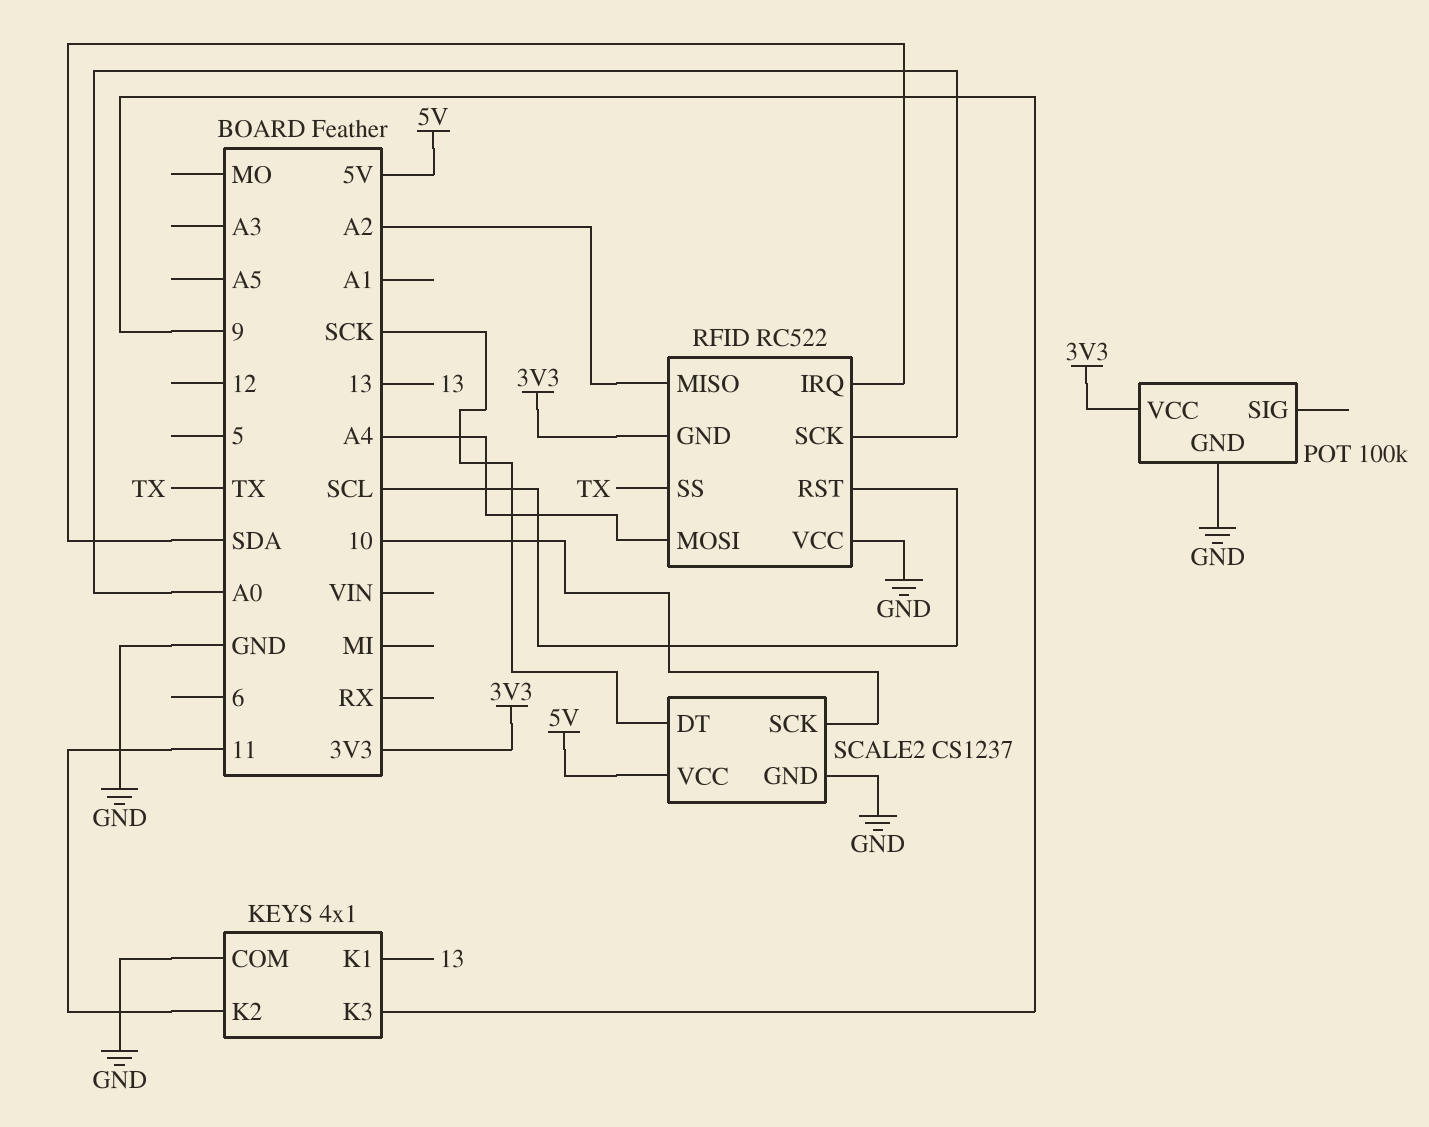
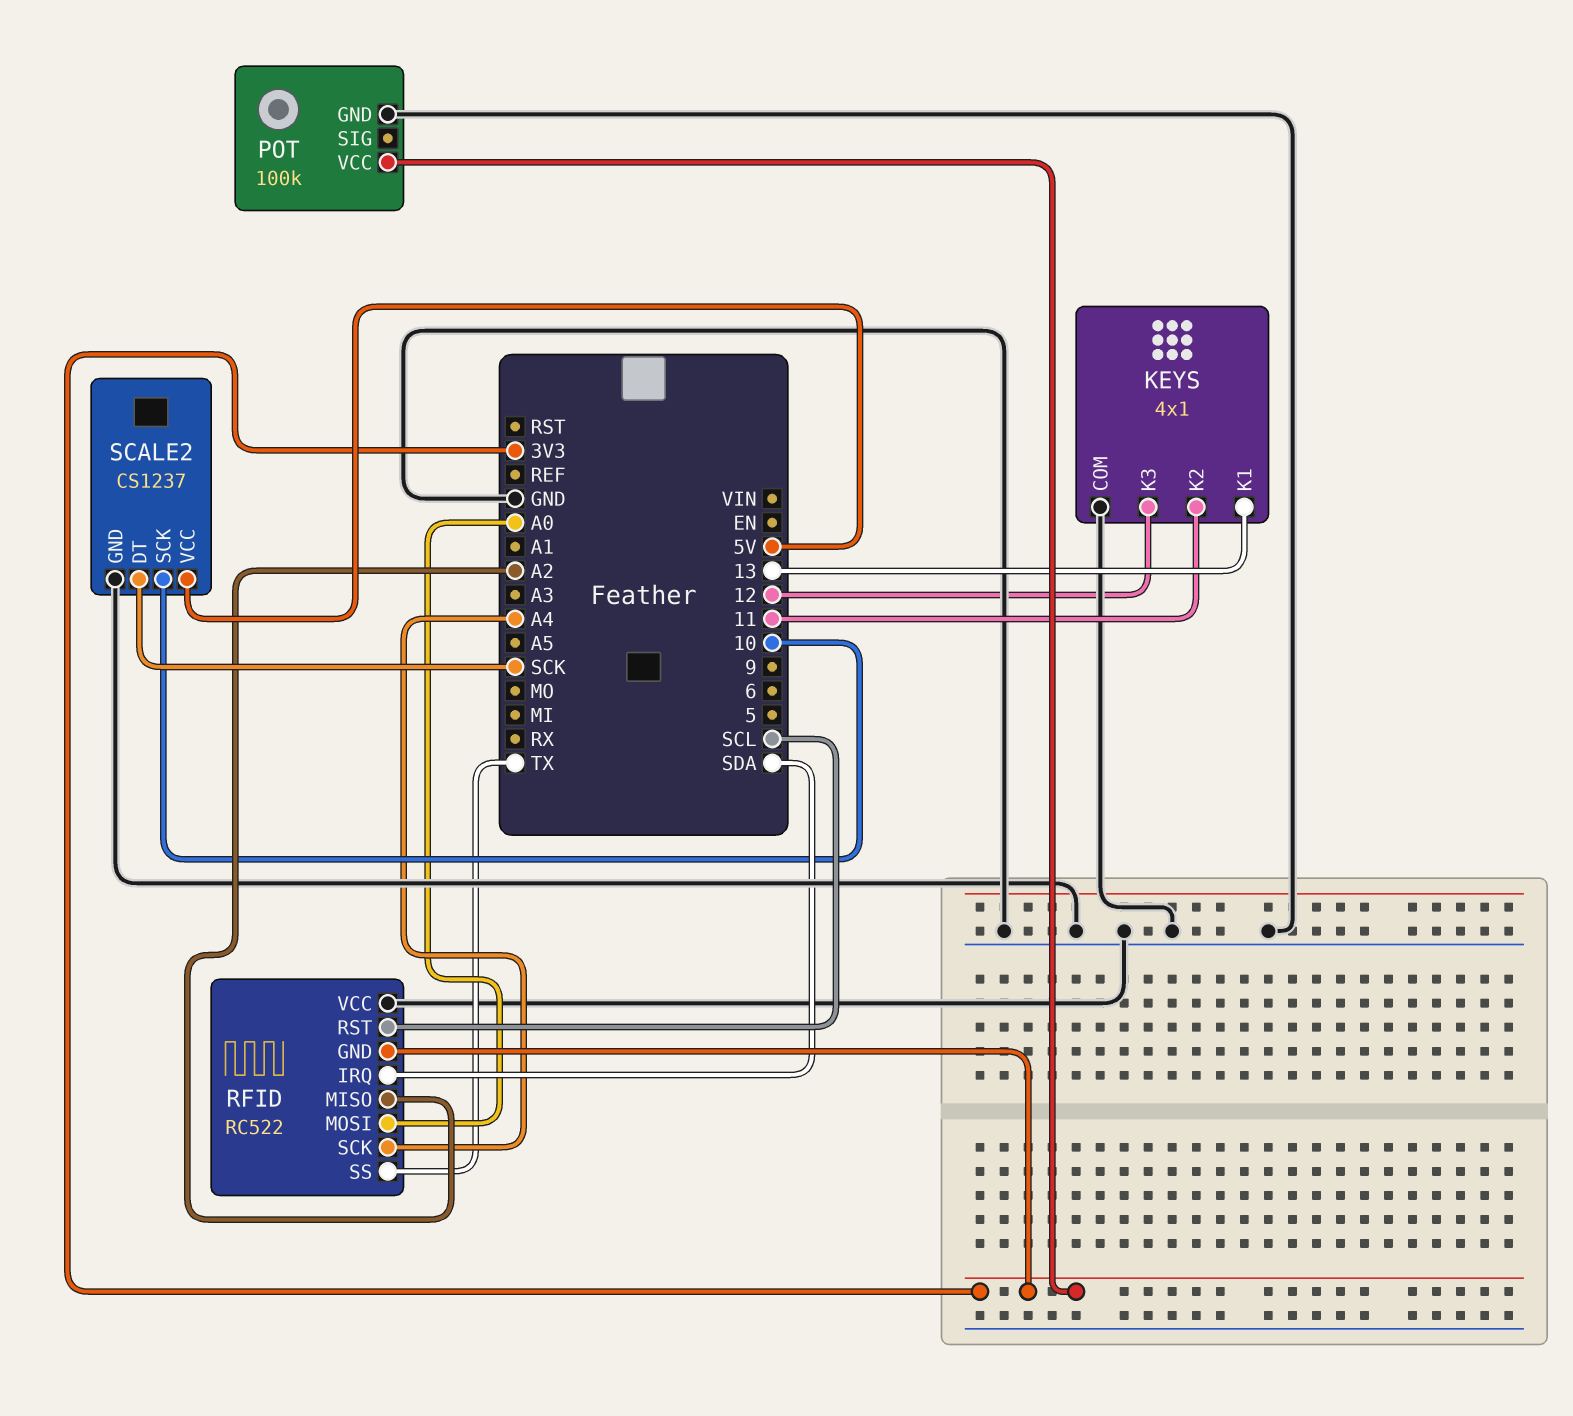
KEYS pin K3: 9 -> 12
RFID pin MOSI: A4 -> A0
RFID pin SCK: A0 -> A4

